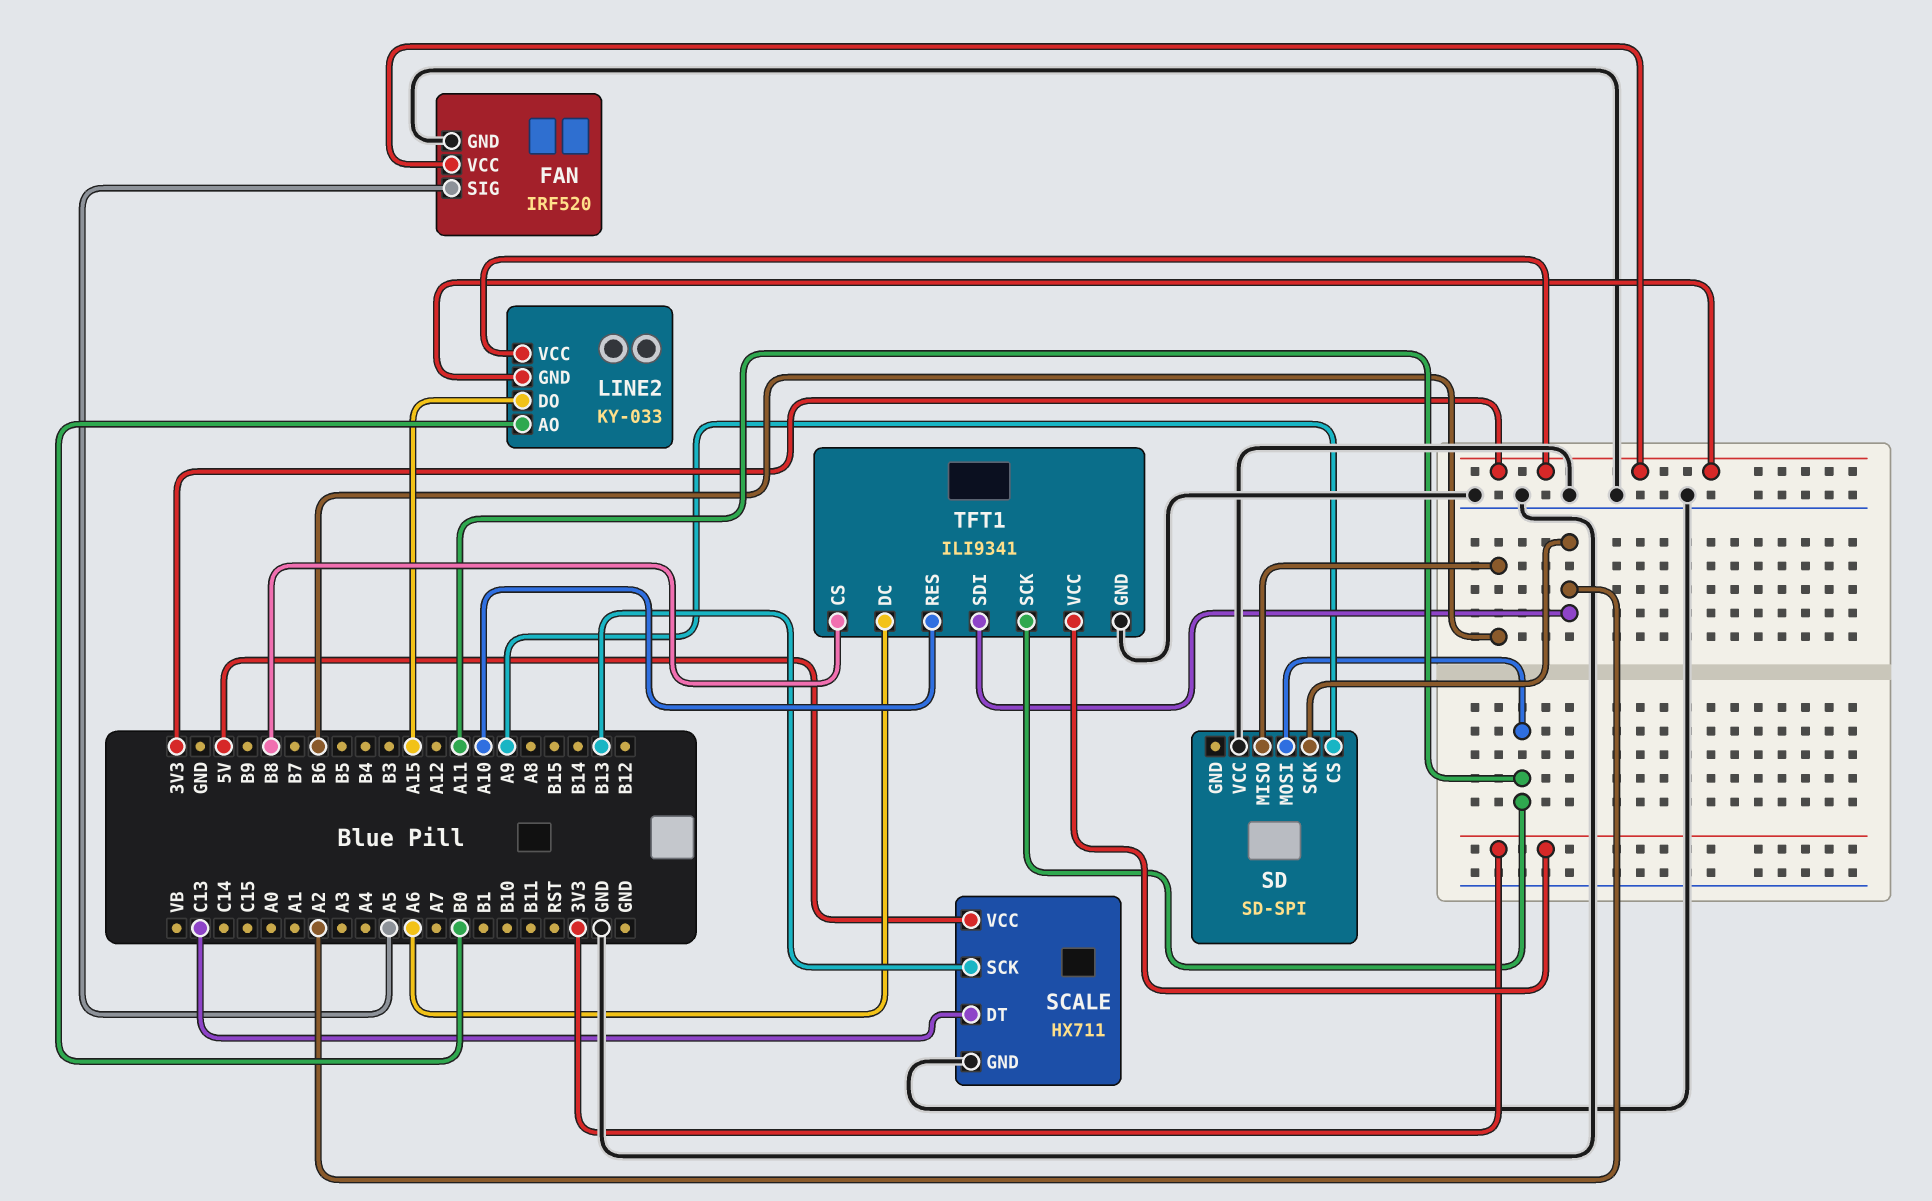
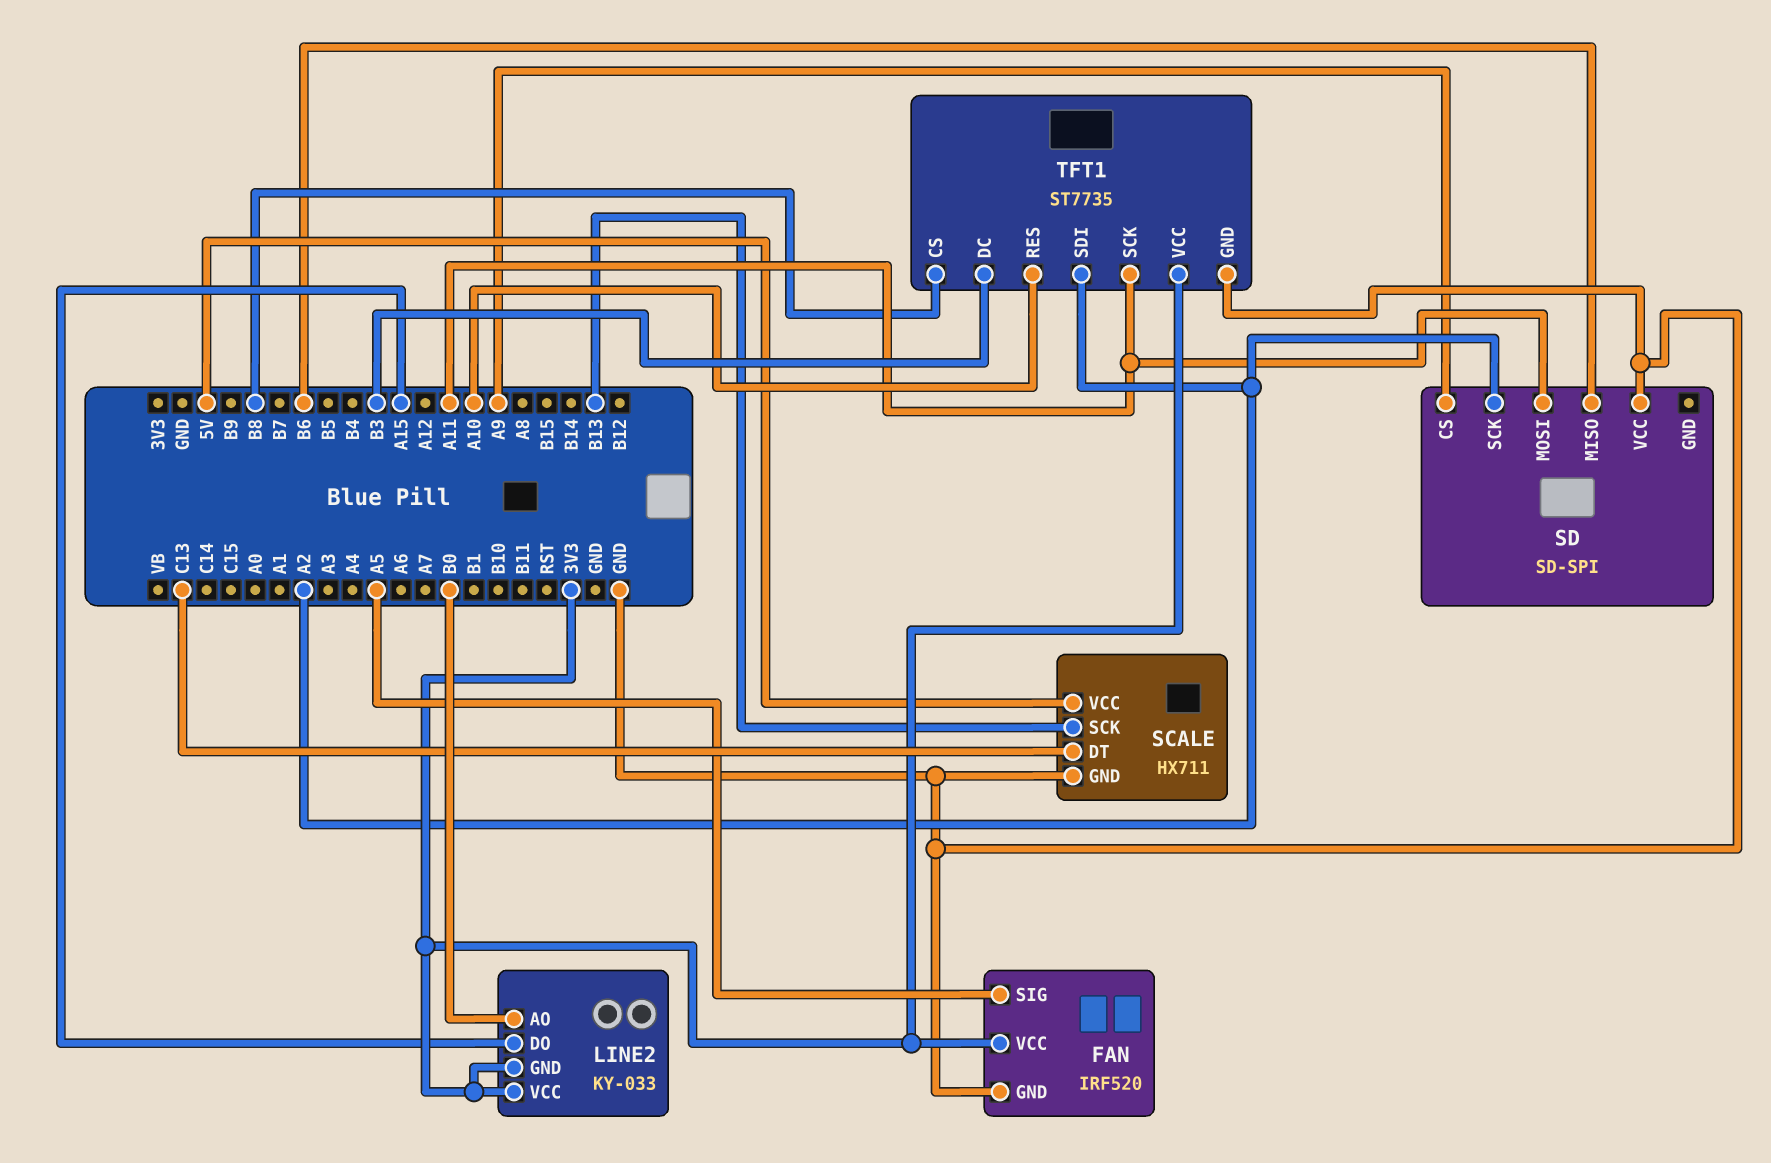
TFT1: ILI9341 -> ST7735
TFT1 pin DC: A6 -> B3

